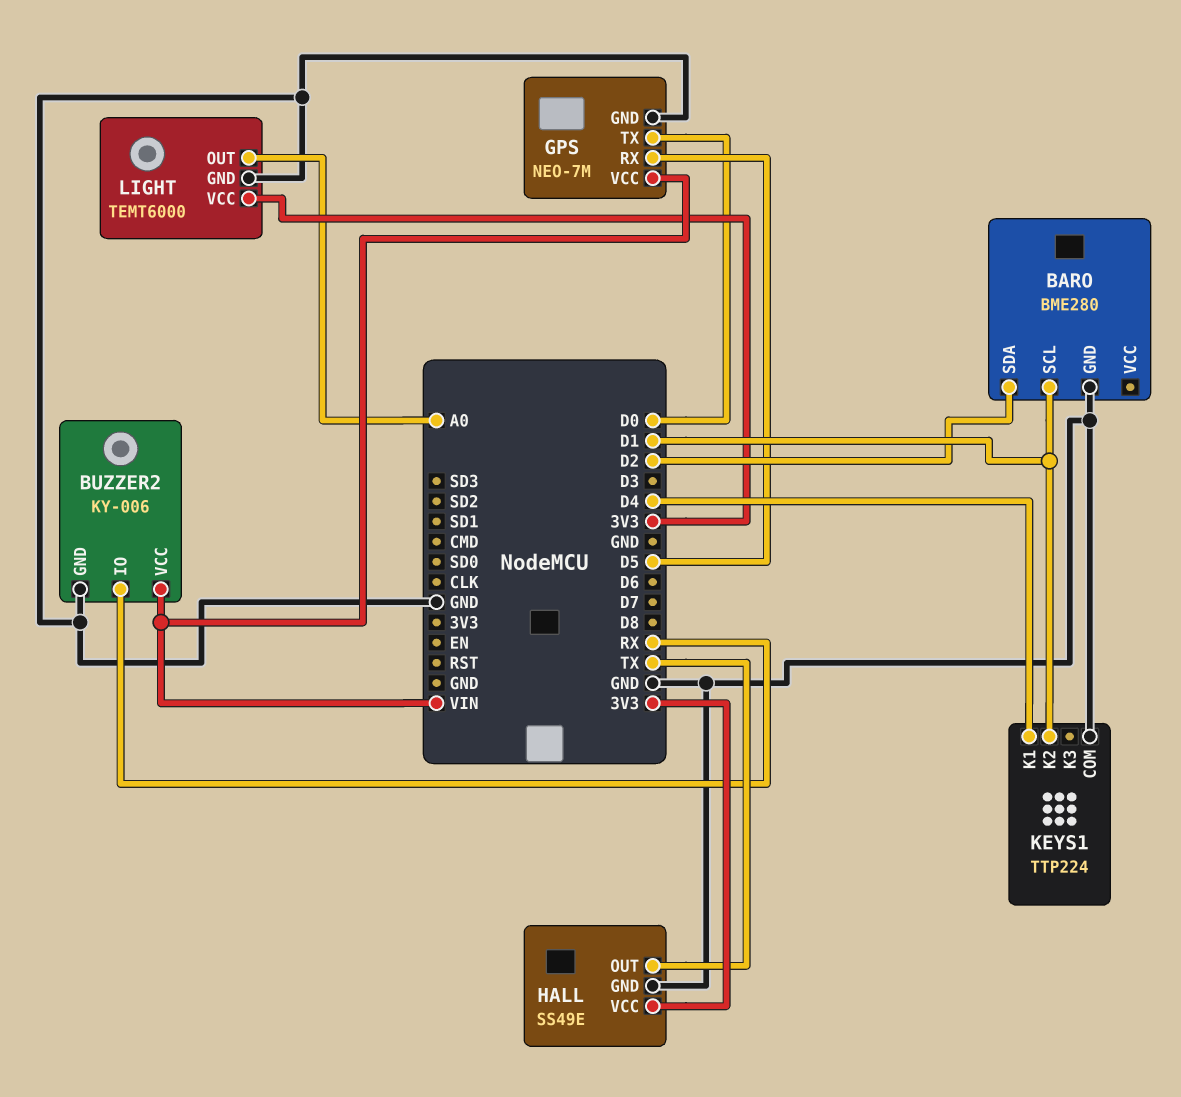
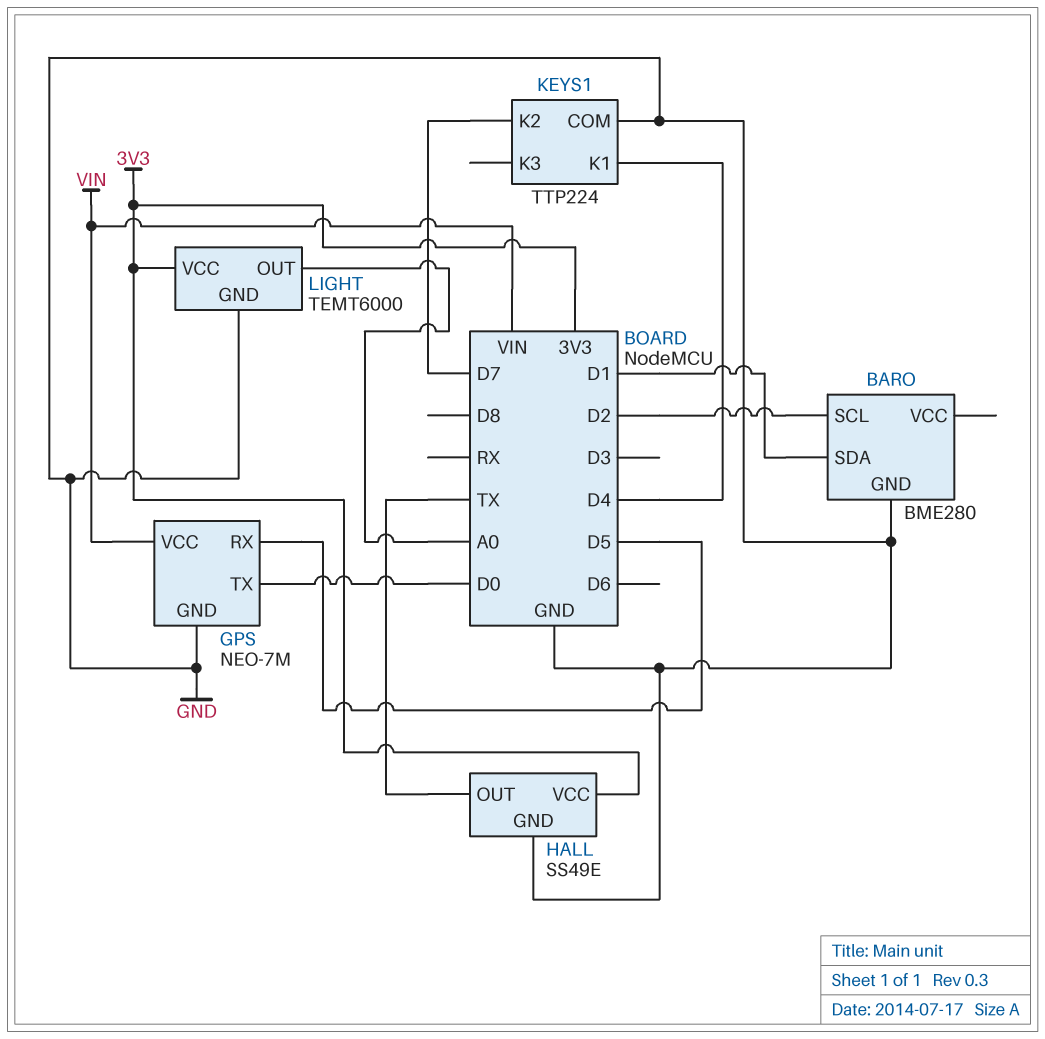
BARO pin SCL: D1 -> D2
BARO pin SDA: D2 -> D1
BUZZER2: KY-006 -> none
BUZZER2 pin GND: GND -> none
BUZZER2 pin IO: RX -> none
BUZZER2 pin VCC: VIN -> none
KEYS1 pin K2: D1 -> D7

